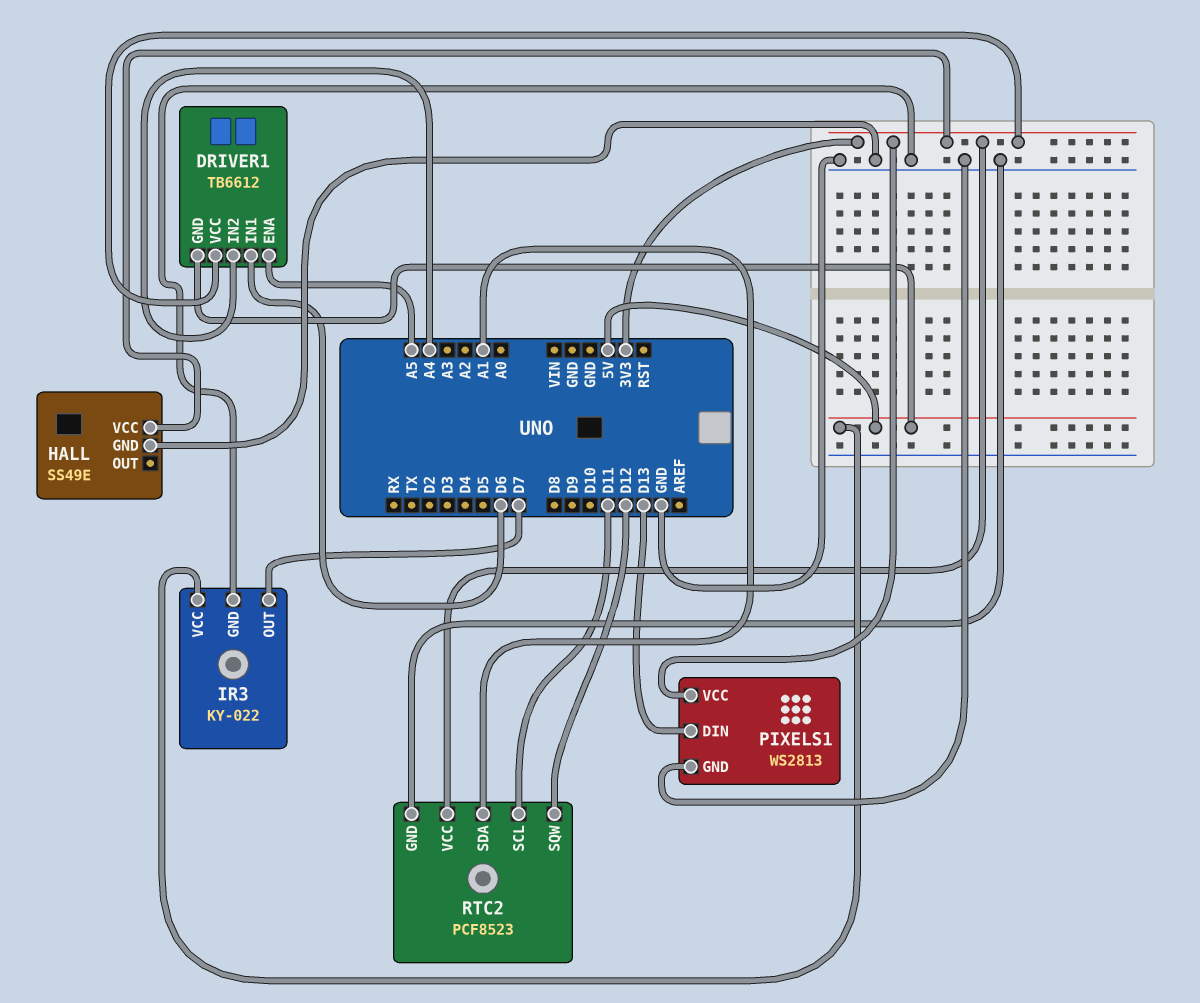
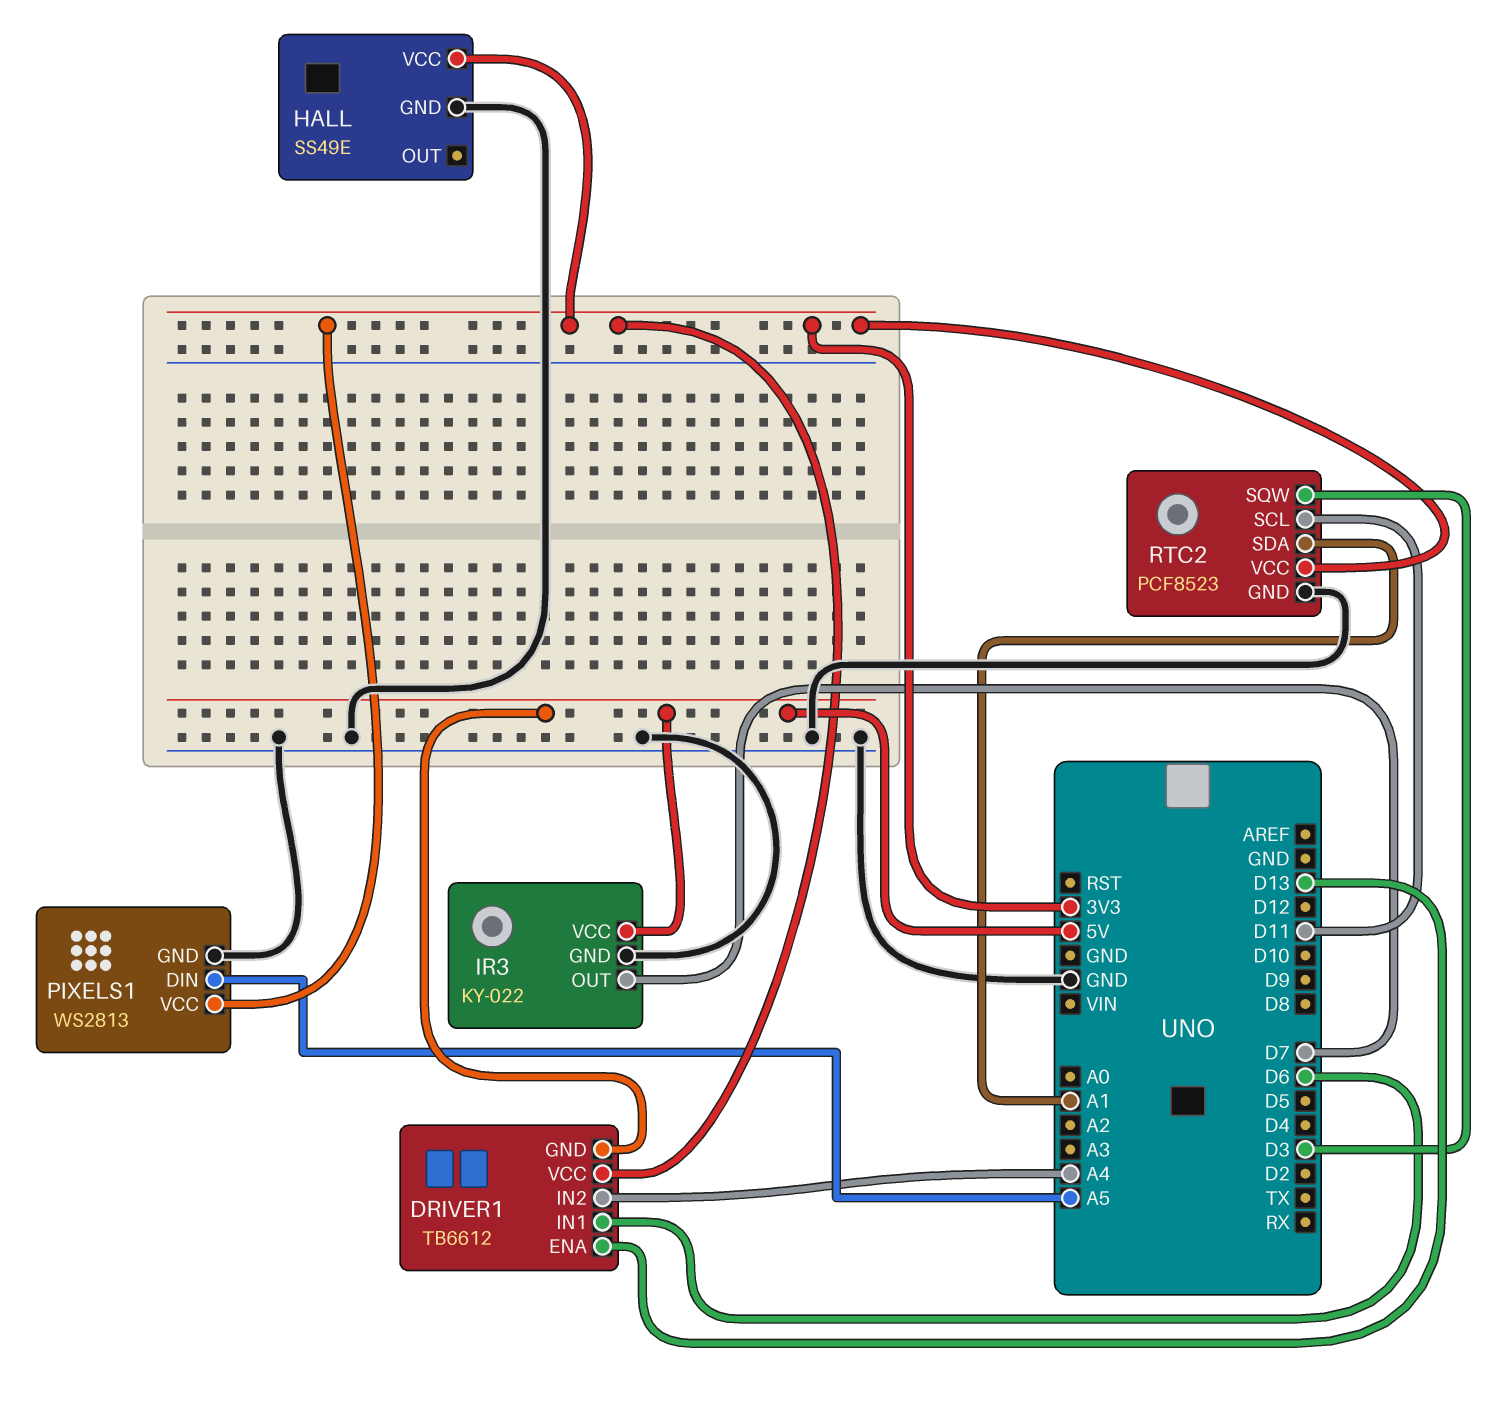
DRIVER1 pin ENA: A5 -> D13
PIXELS1 pin DIN: D13 -> A5
RTC2 pin SQW: D12 -> D3

